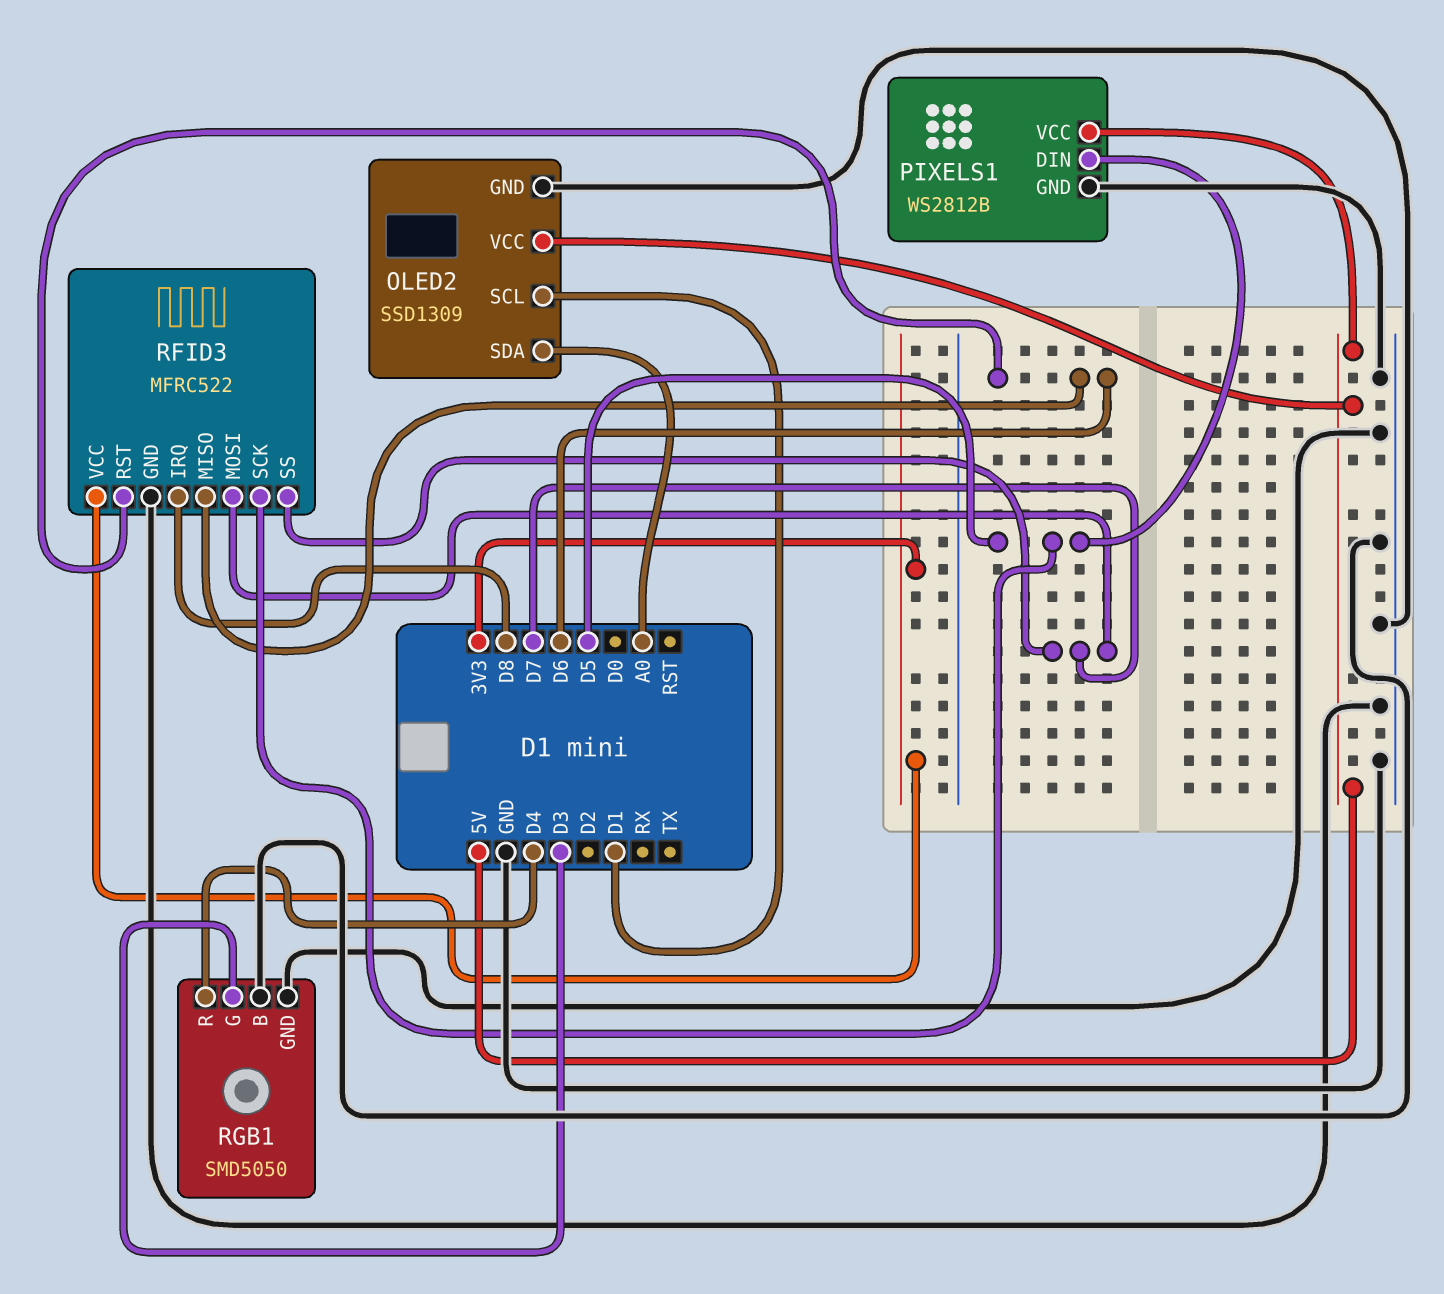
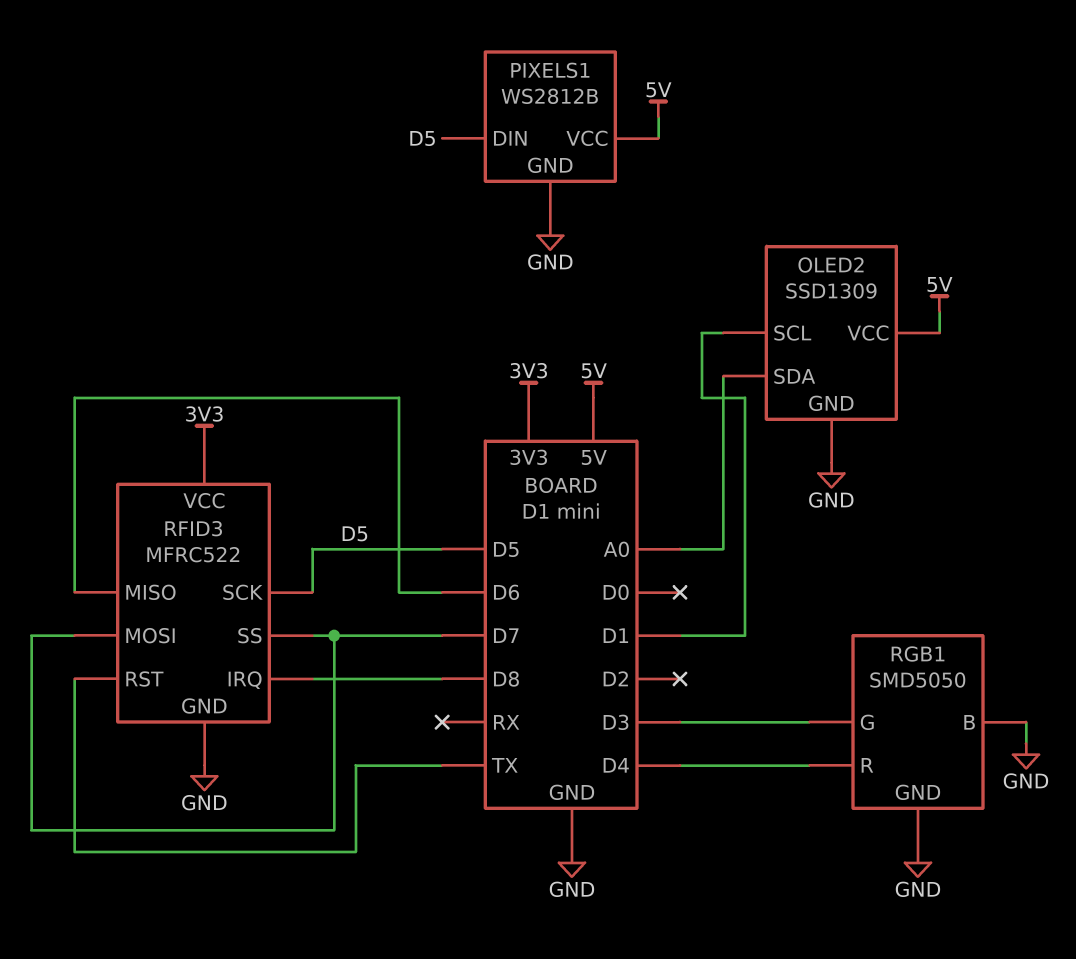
RFID3 pin RST: D6 -> TX

